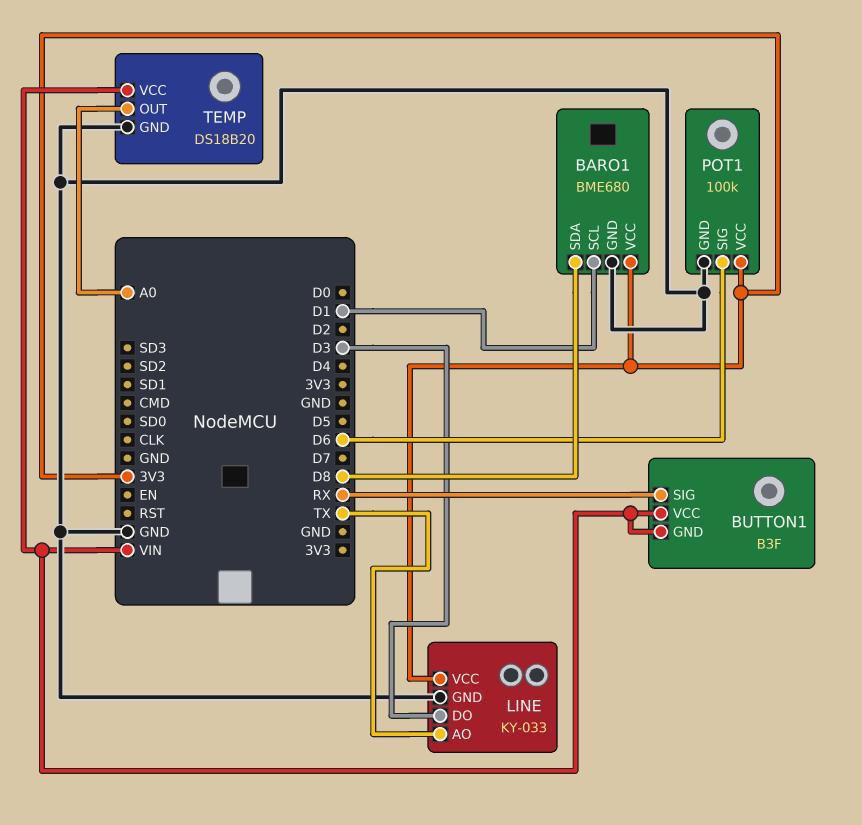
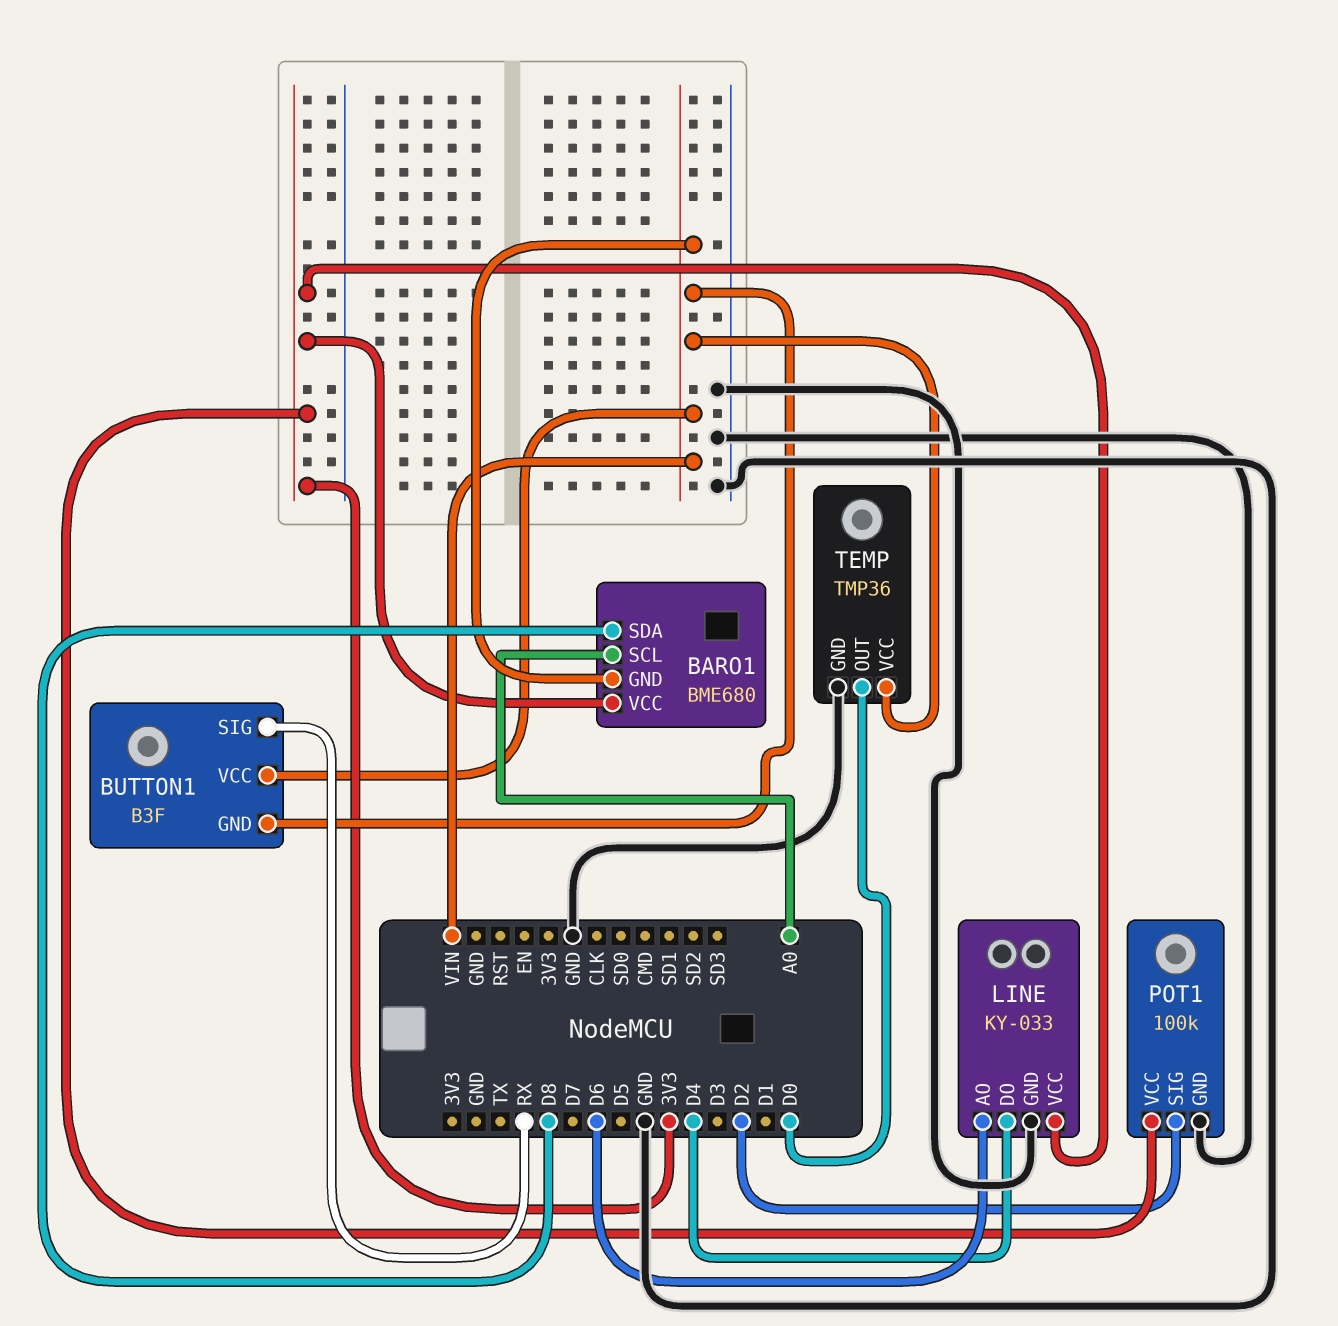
BARO1 pin GND: GND -> VIN
BARO1 pin SCL: D1 -> A0
LINE pin AO: TX -> D6
LINE pin DO: D3 -> D4
POT1 pin SIG: D6 -> D2
TEMP: DS18B20 -> TMP36
TEMP pin OUT: A0 -> D0

